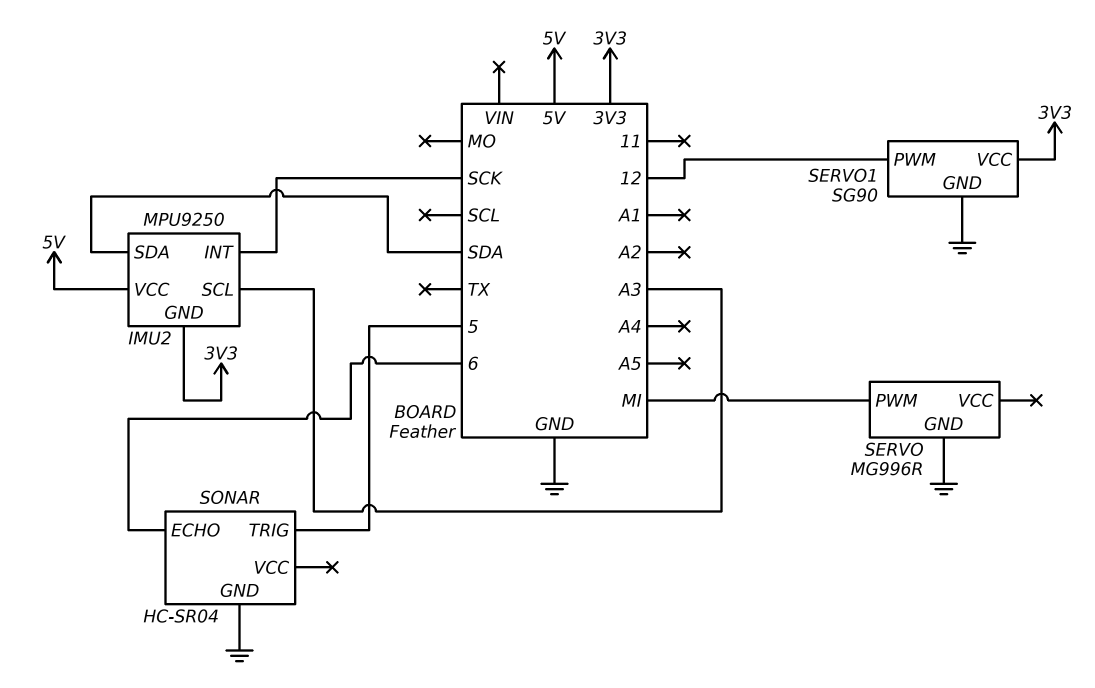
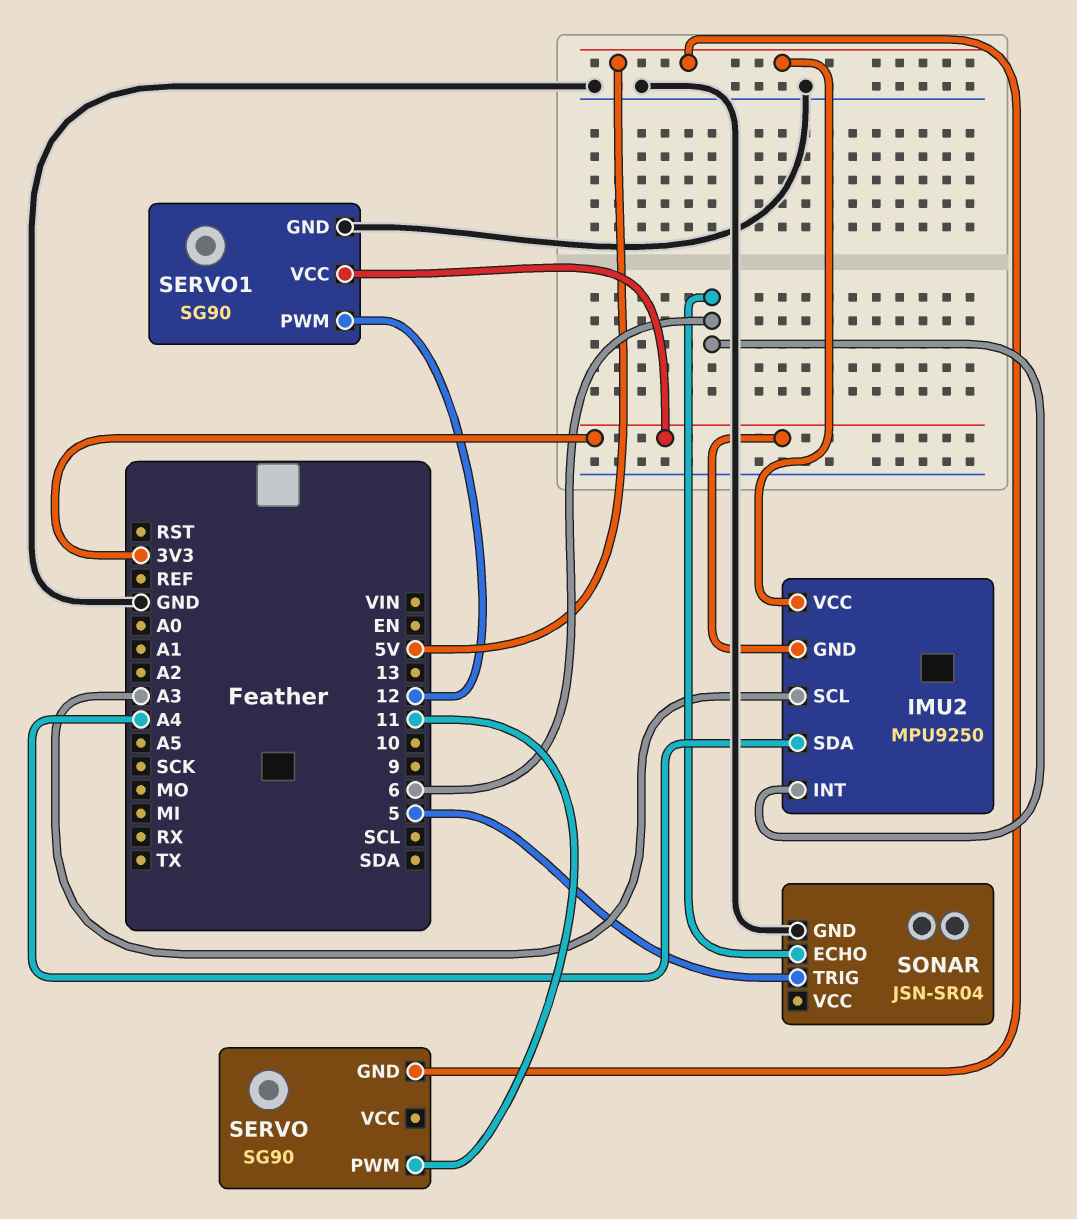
IMU2 pin INT: SCK -> 6
IMU2 pin SDA: SDA -> A4
SERVO: MG996R -> SG90
SERVO pin GND: GND -> 5V
SERVO pin PWM: MI -> 11
SONAR: HC-SR04 -> JSN-SR04

